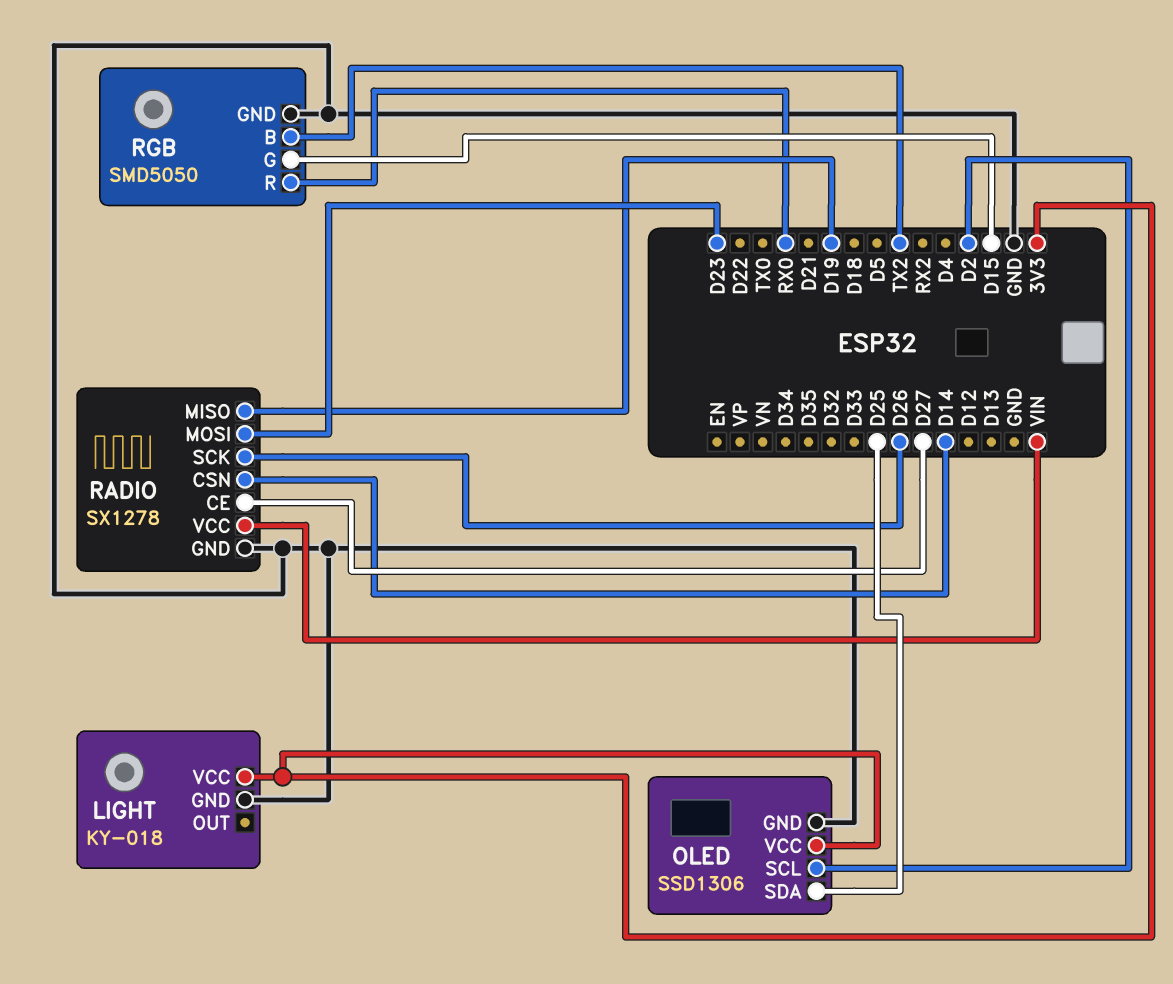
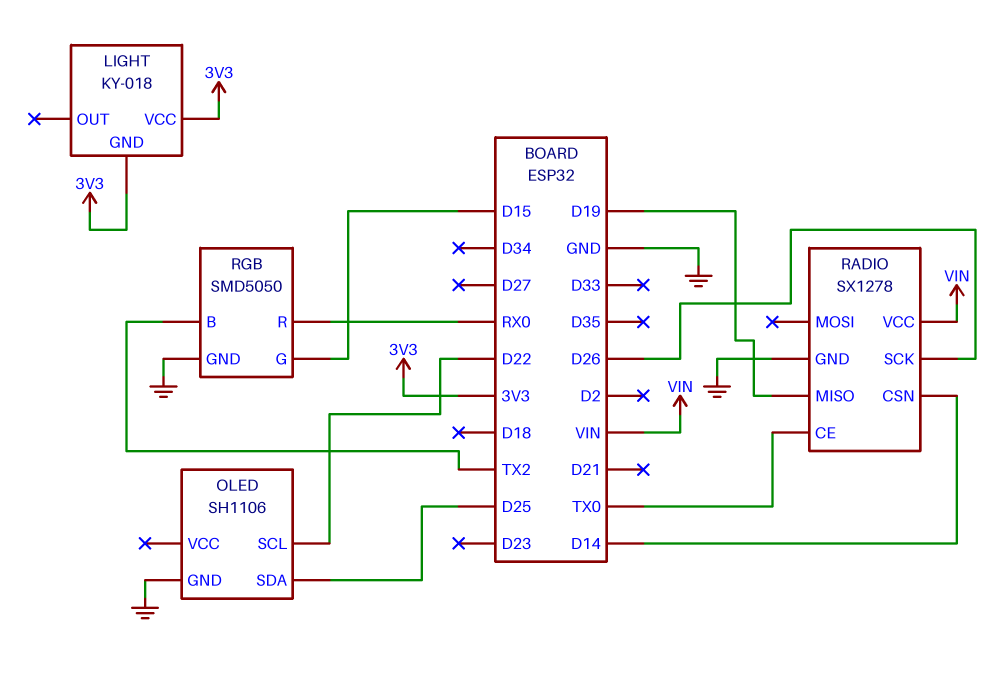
LIGHT pin GND: GND -> 3V3
OLED: SSD1306 -> SH1106
OLED pin SCL: D2 -> D22
OLED pin VCC: 3V3 -> none
RADIO pin CE: D27 -> TX0
RADIO pin MOSI: D23 -> none

